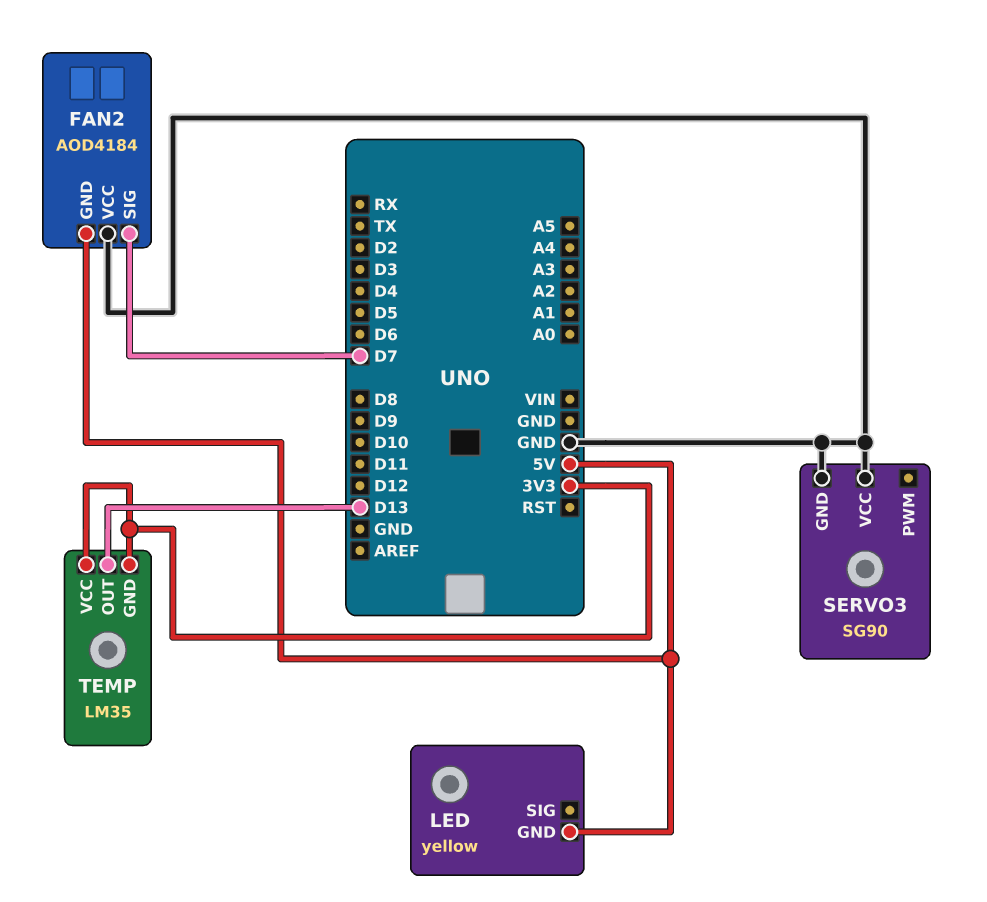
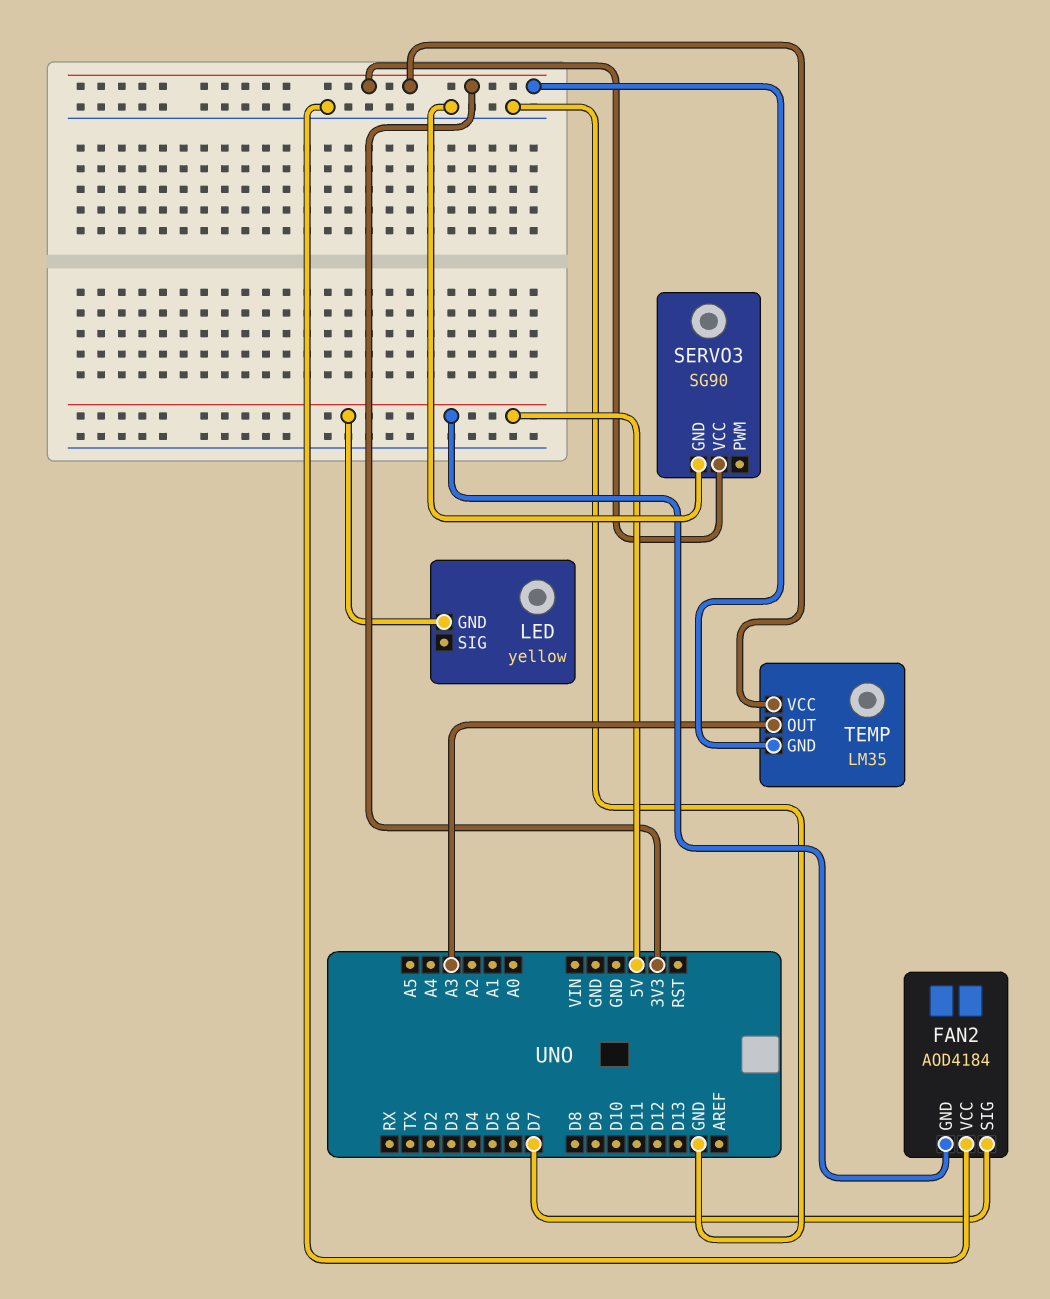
SERVO3 pin VCC: GND -> 3V3
TEMP pin OUT: D13 -> A3

